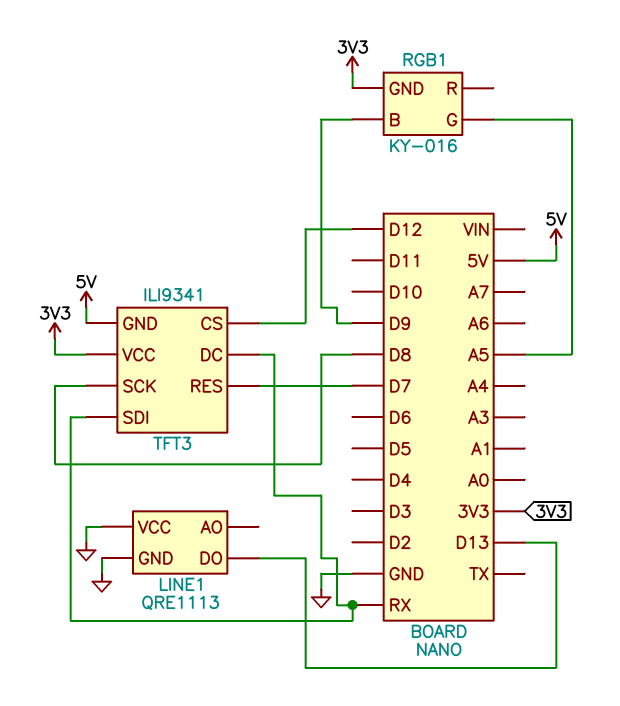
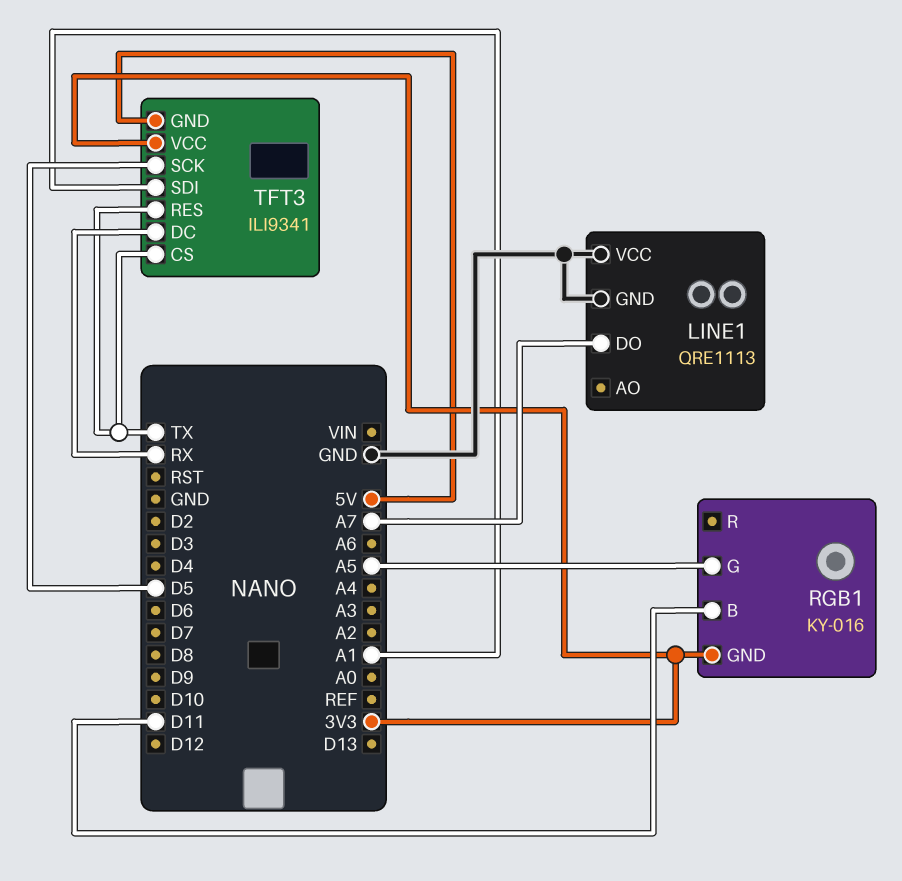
LINE1 pin DO: D13 -> A7
RGB1 pin B: D9 -> D11
TFT3 pin CS: D12 -> TX
TFT3 pin RES: D7 -> TX
TFT3 pin SCK: D8 -> D5
TFT3 pin SDI: RX -> A1

